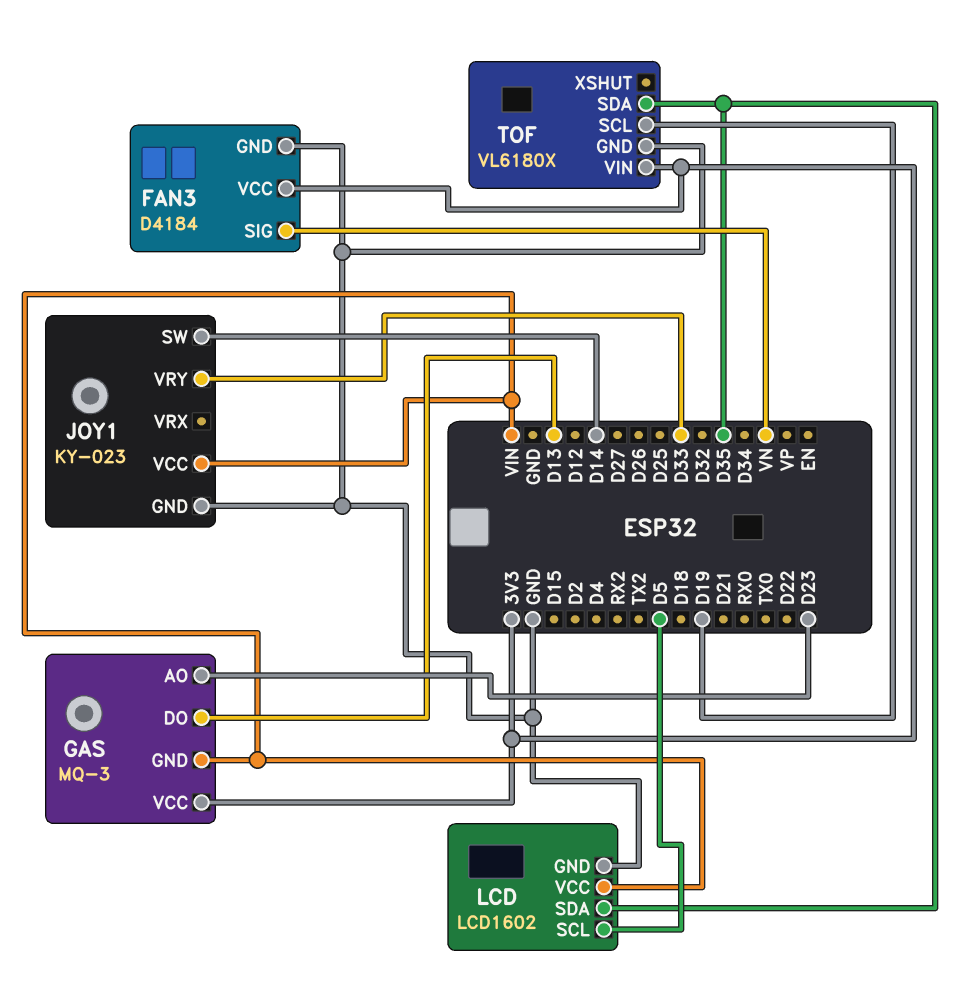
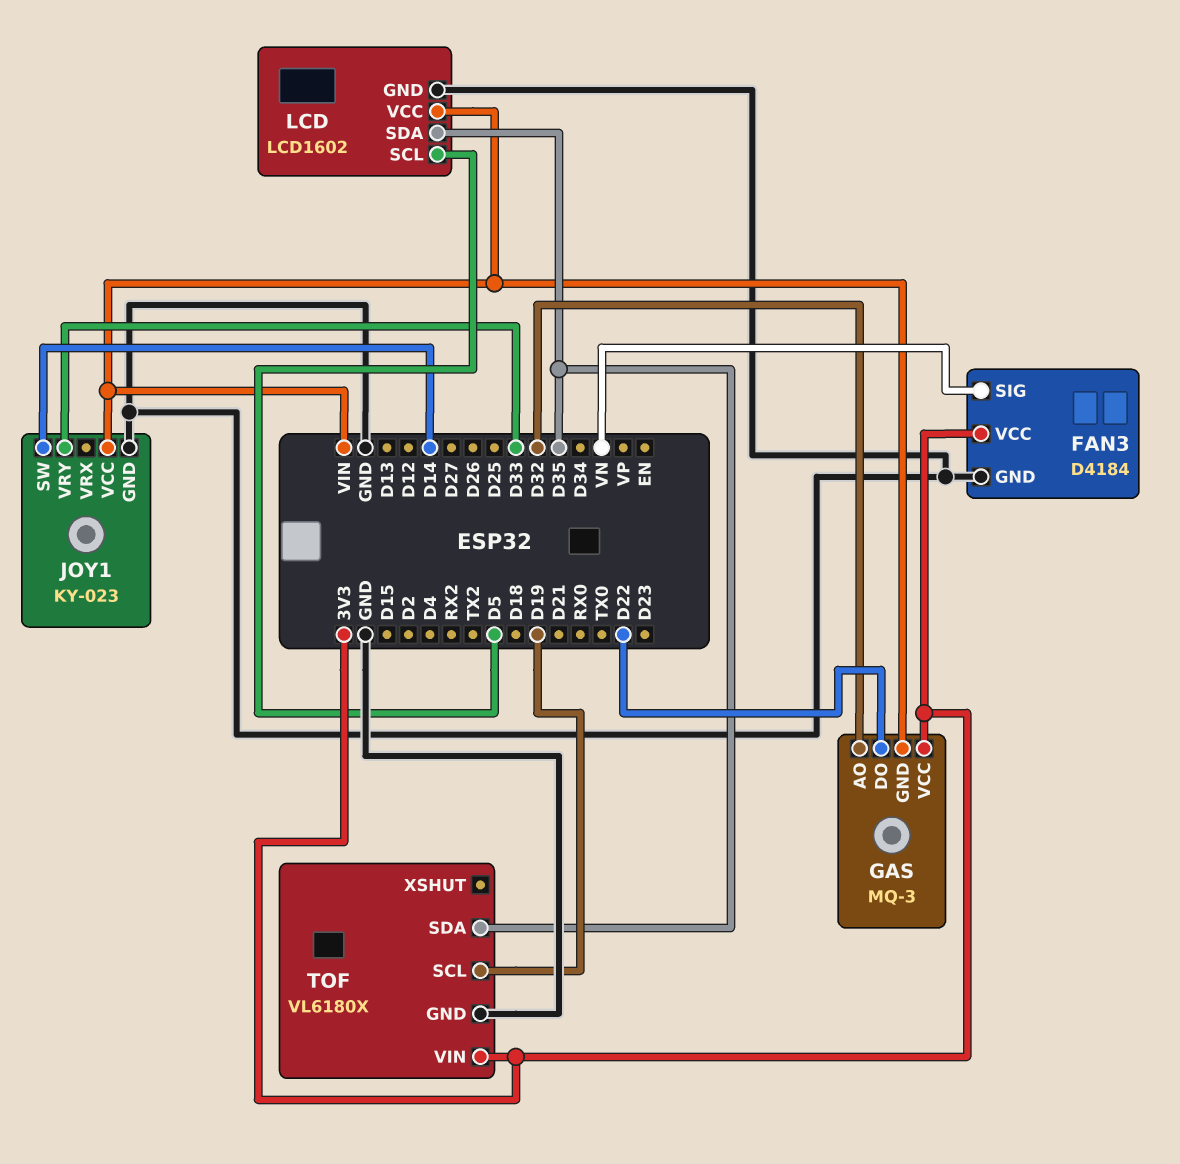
GAS pin AO: D23 -> D32
GAS pin DO: D13 -> D22

